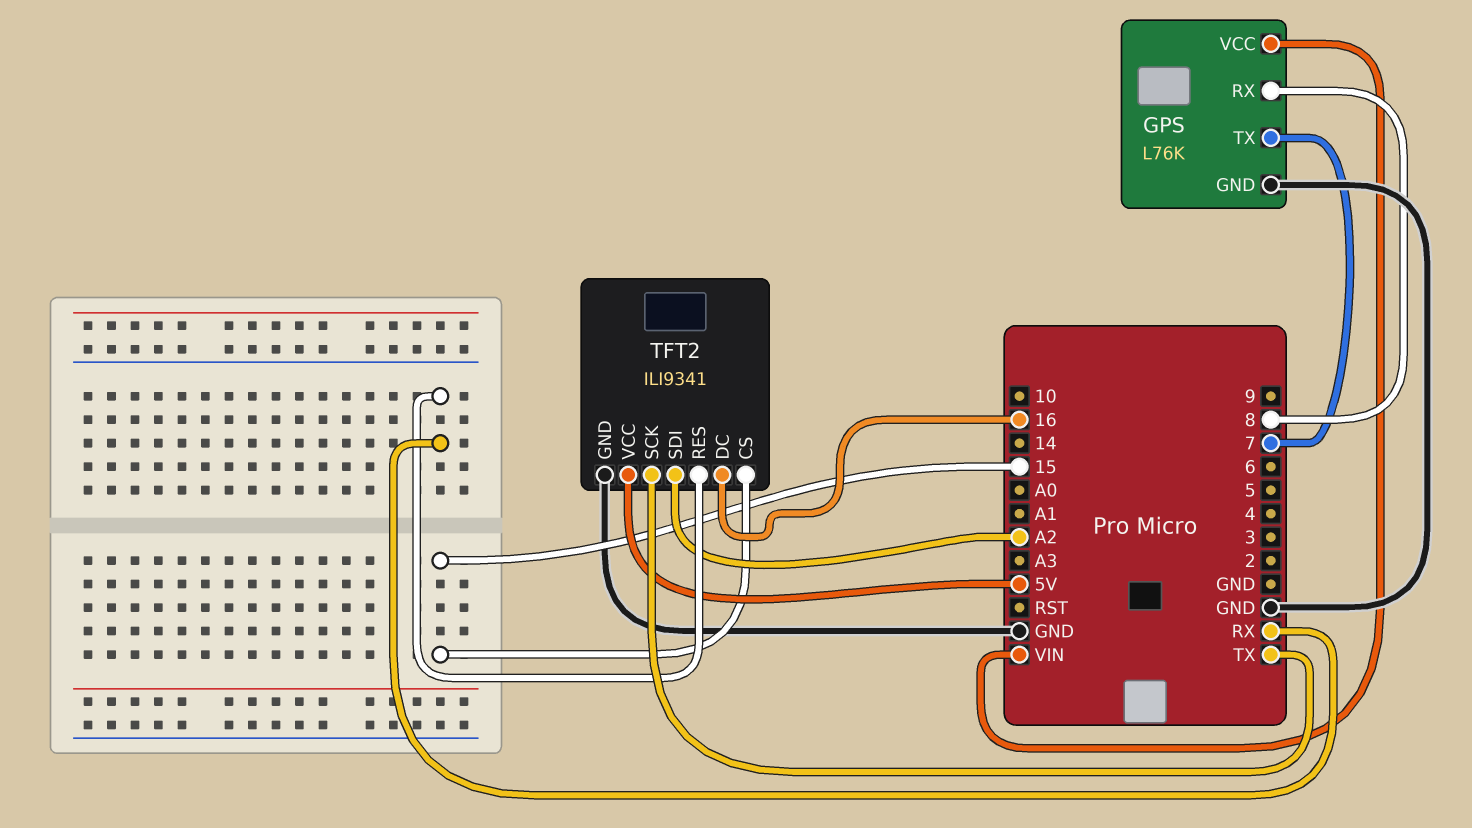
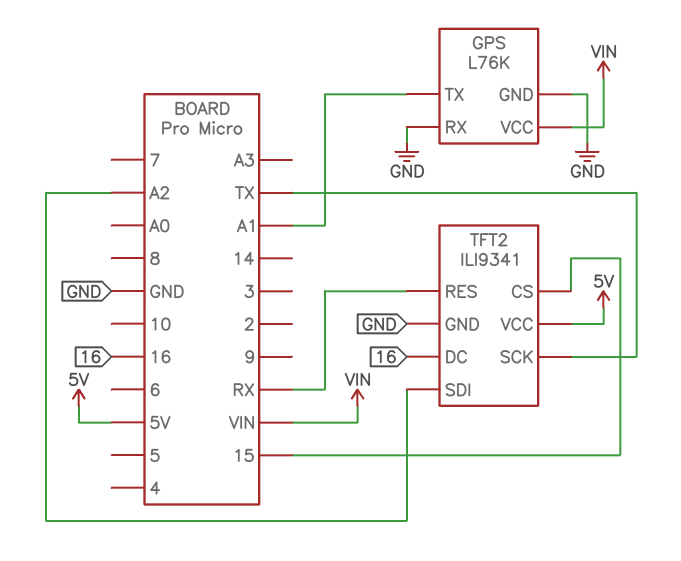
GPS pin RX: 8 -> GND
GPS pin TX: 7 -> A1

